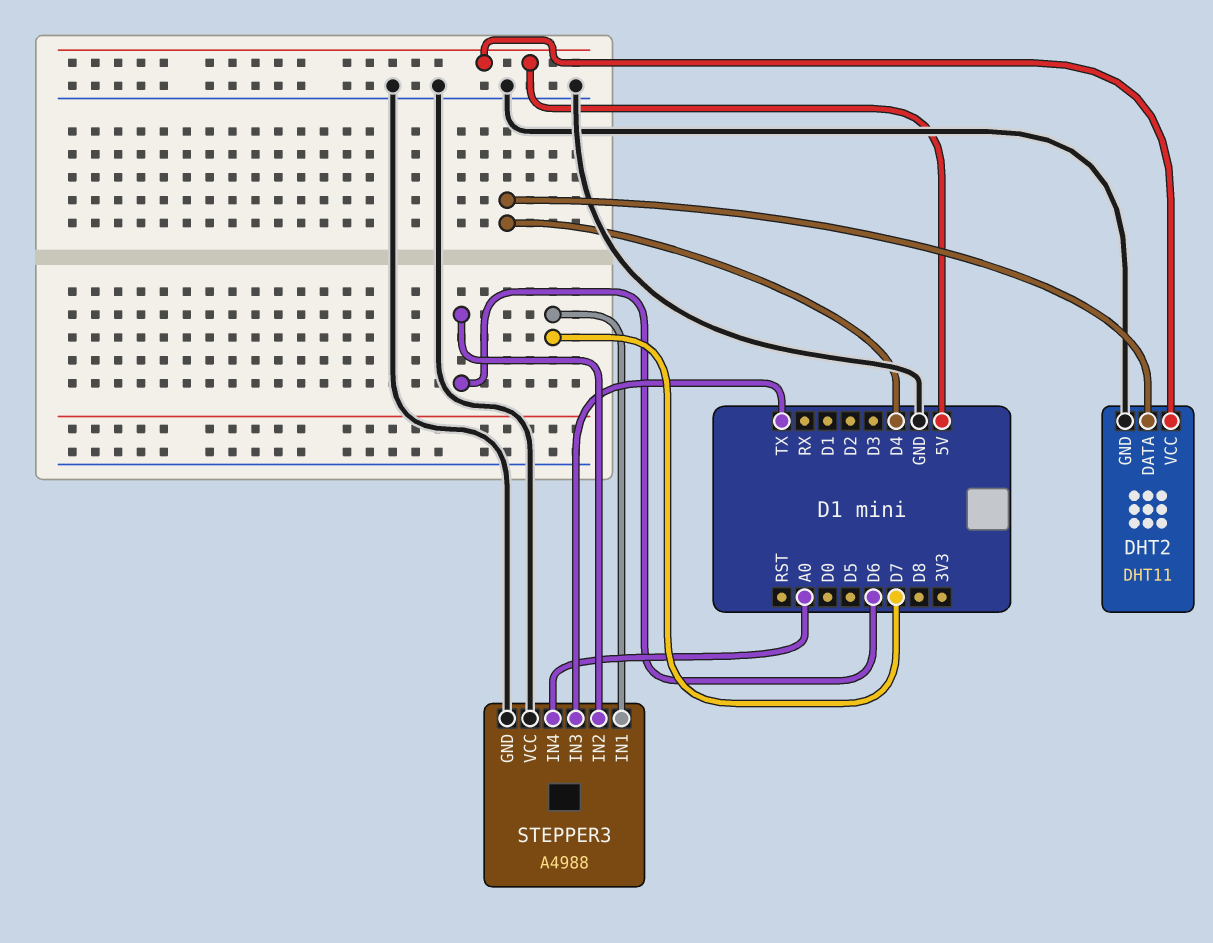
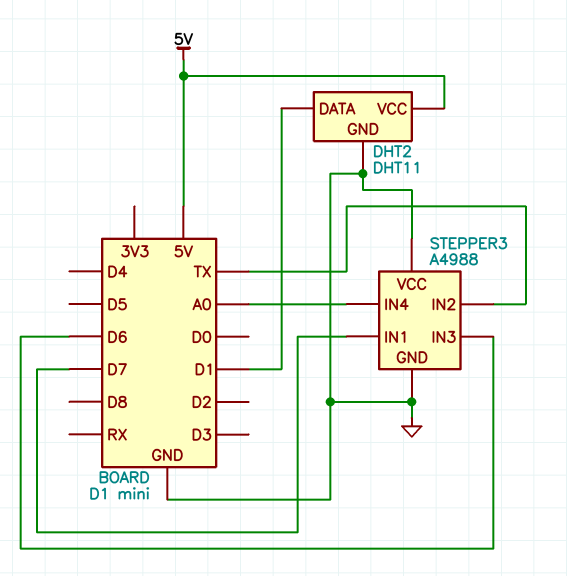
DHT2 pin DATA: D4 -> D1
STEPPER3 pin IN2: D6 -> TX
STEPPER3 pin IN3: TX -> D6

